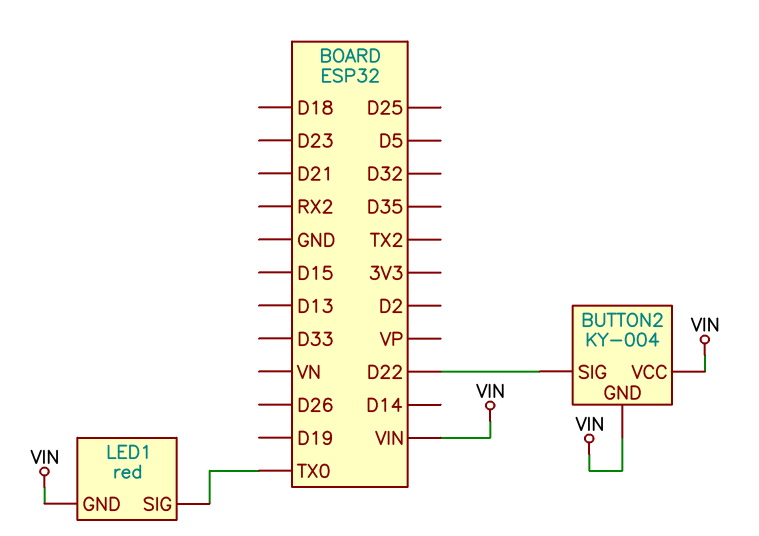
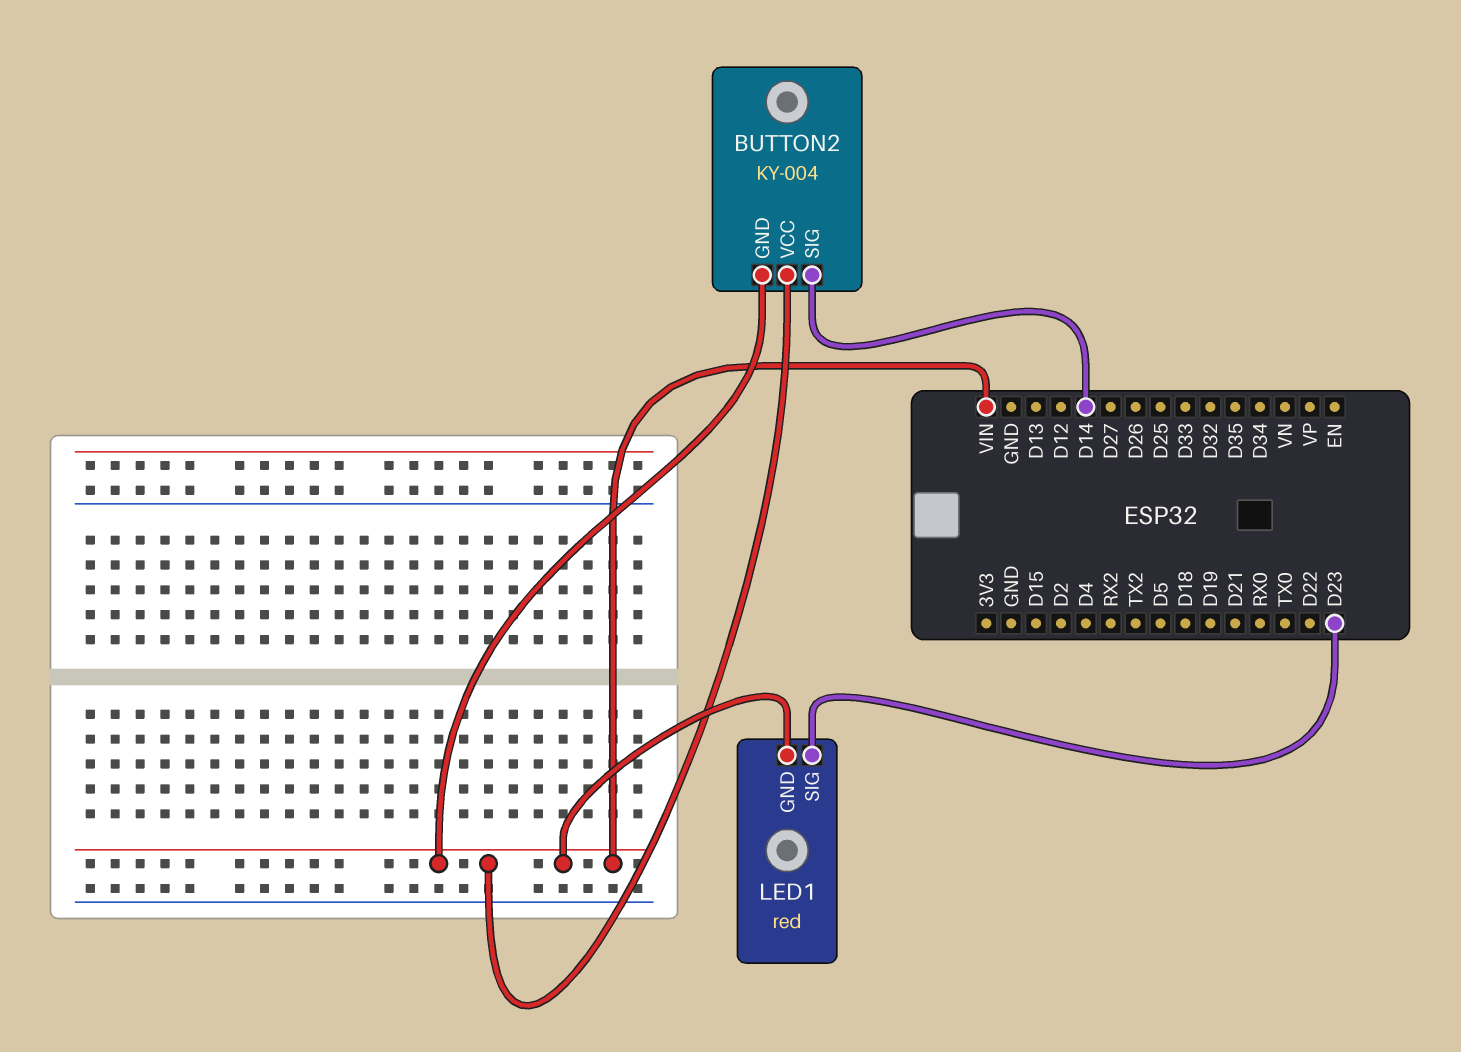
BUTTON2 pin SIG: D22 -> D14
LED1 pin SIG: TX0 -> D23

